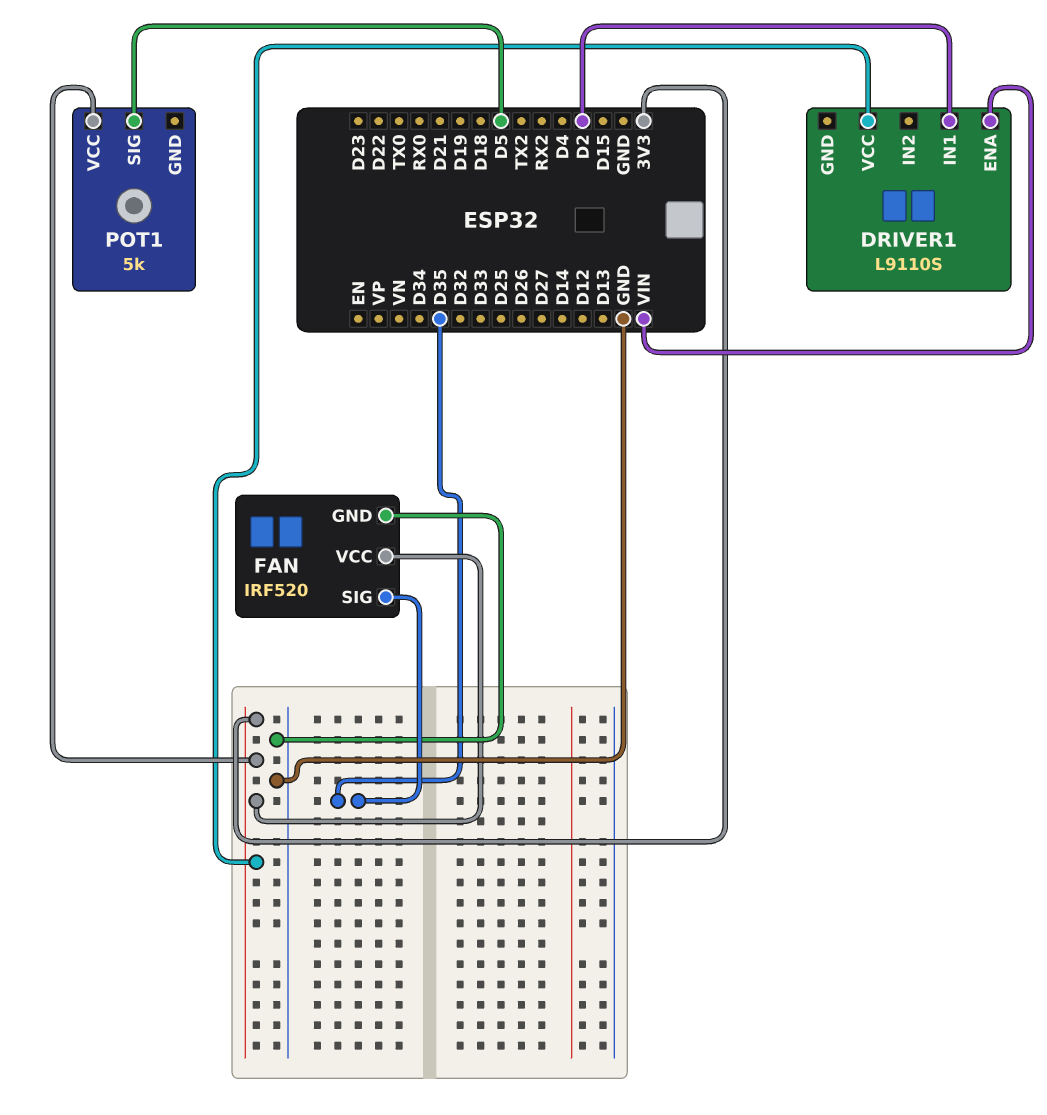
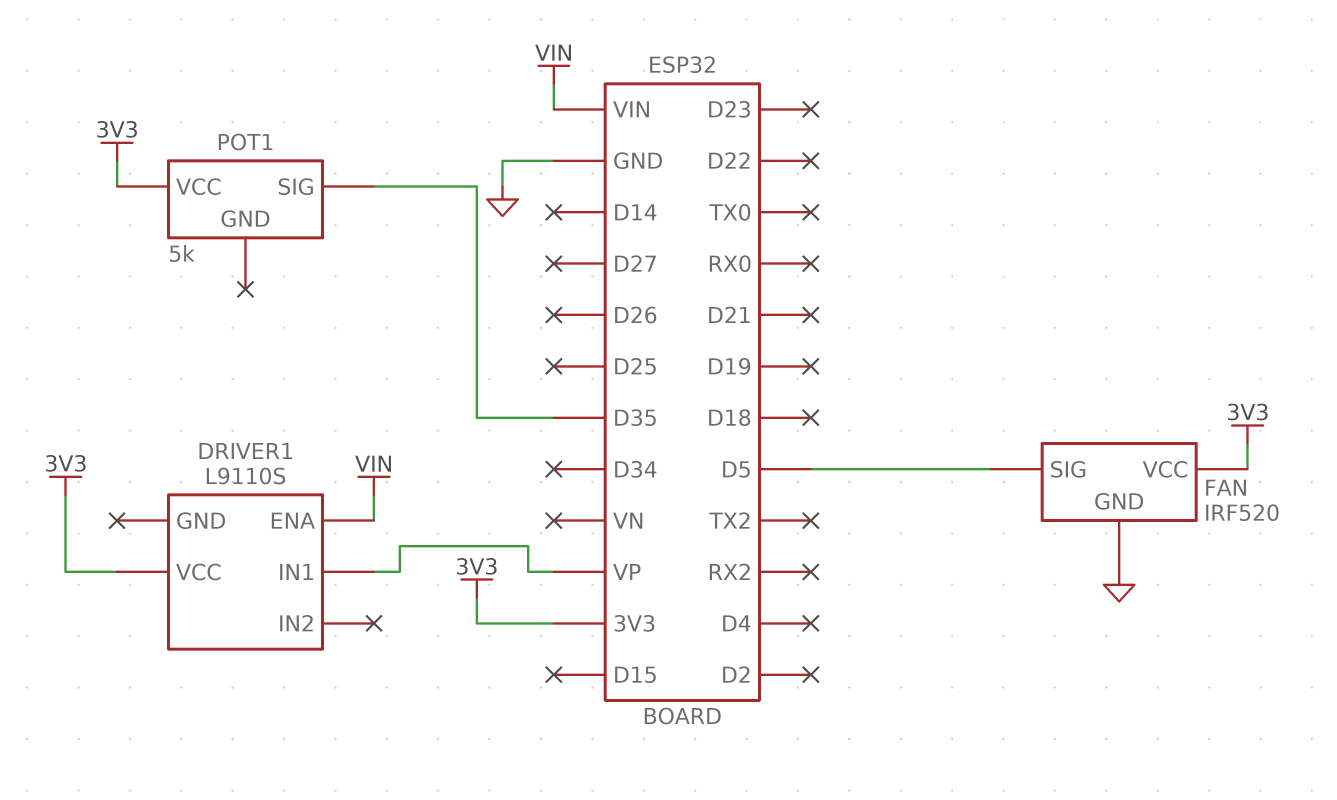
DRIVER1 pin IN1: D2 -> VP
FAN pin SIG: D35 -> D5
POT1 pin SIG: D5 -> D35

